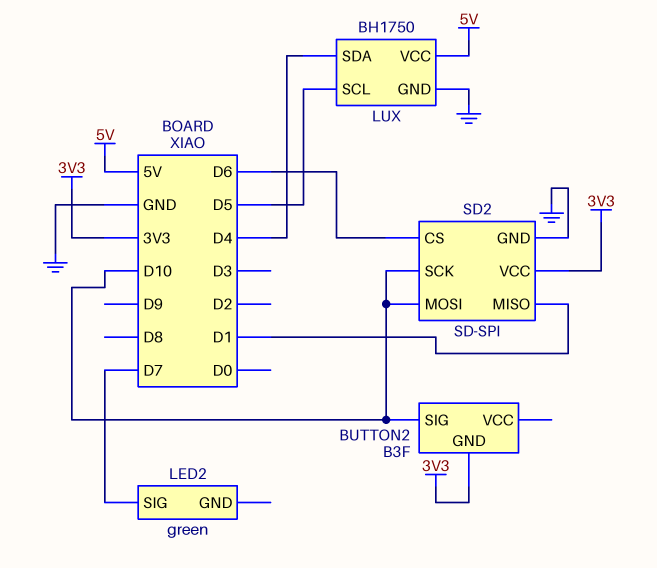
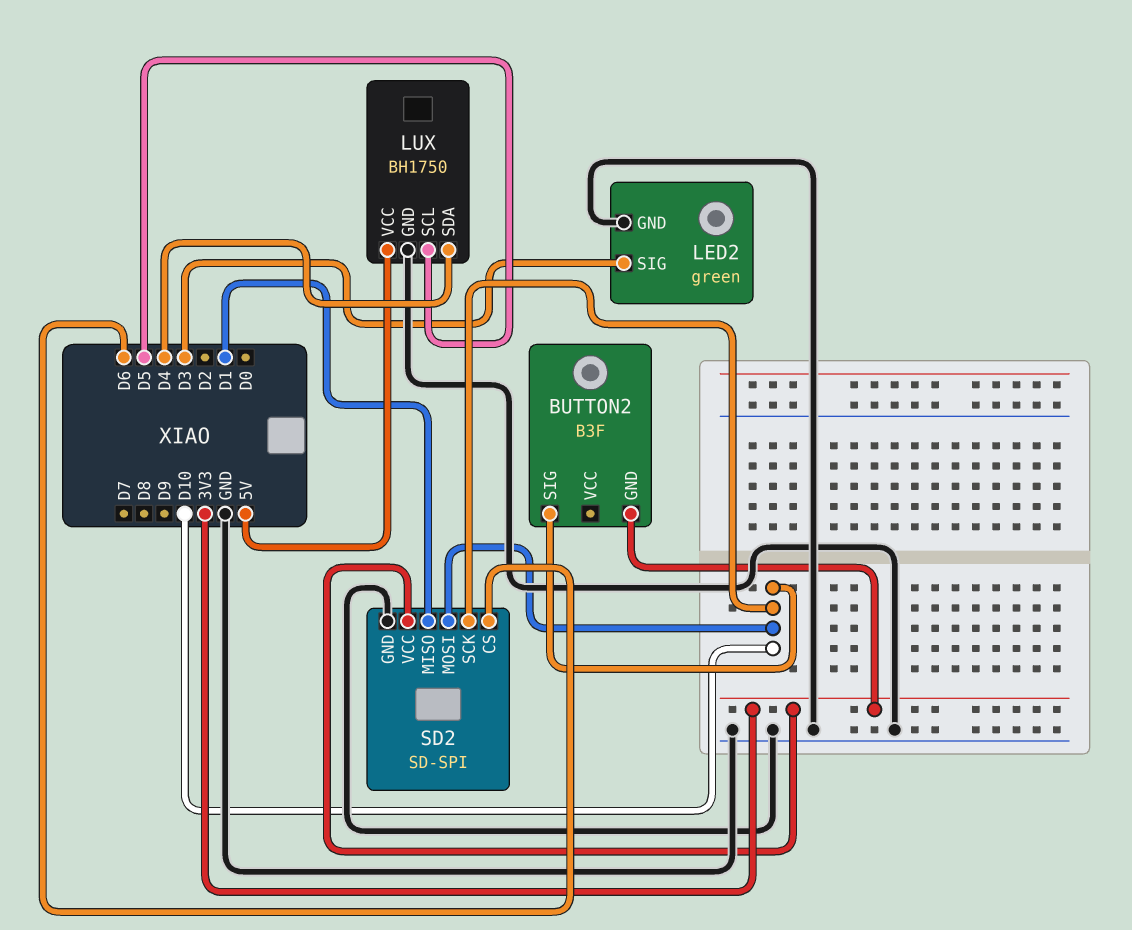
LED2 pin GND: none -> GND
LED2 pin SIG: D7 -> D3

